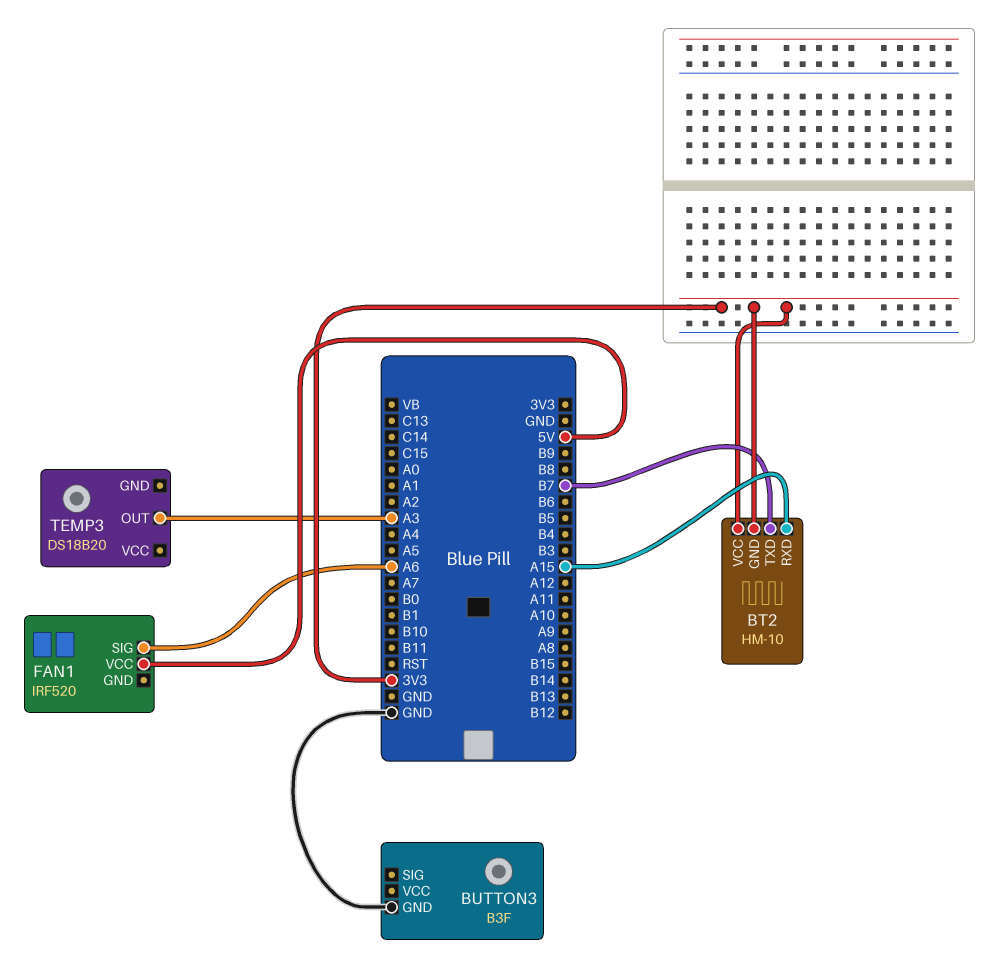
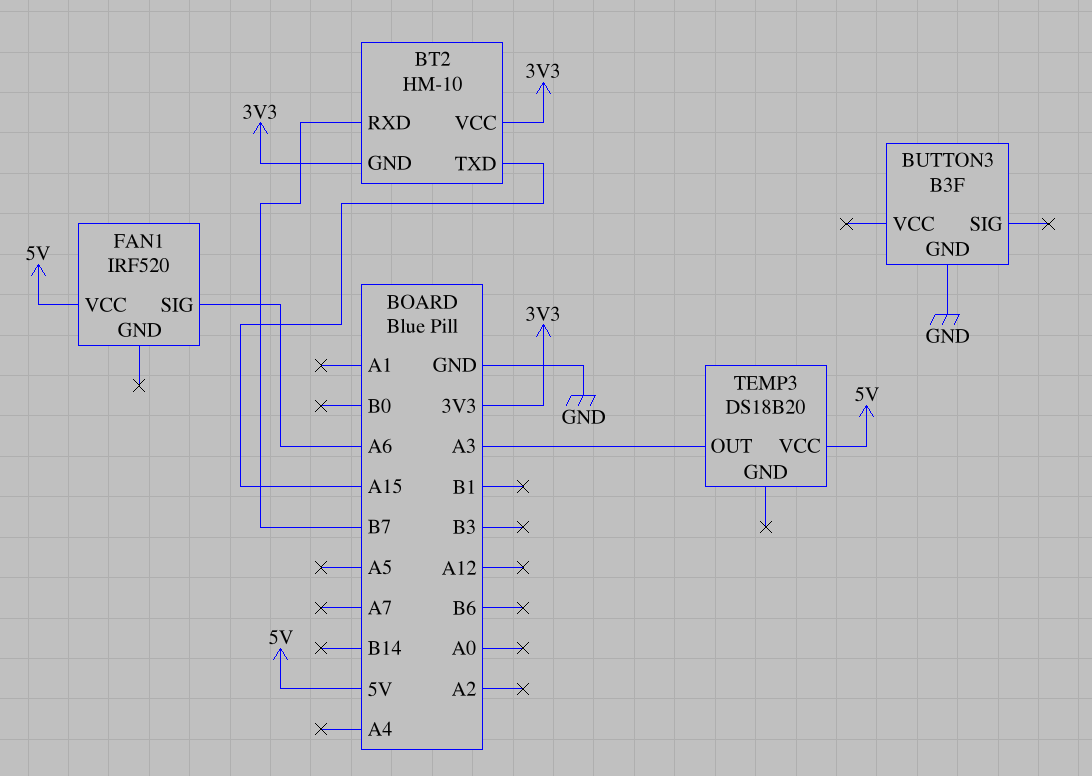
BT2 pin RXD: A15 -> B7
BT2 pin TXD: B7 -> A15
TEMP3 pin VCC: none -> 5V

